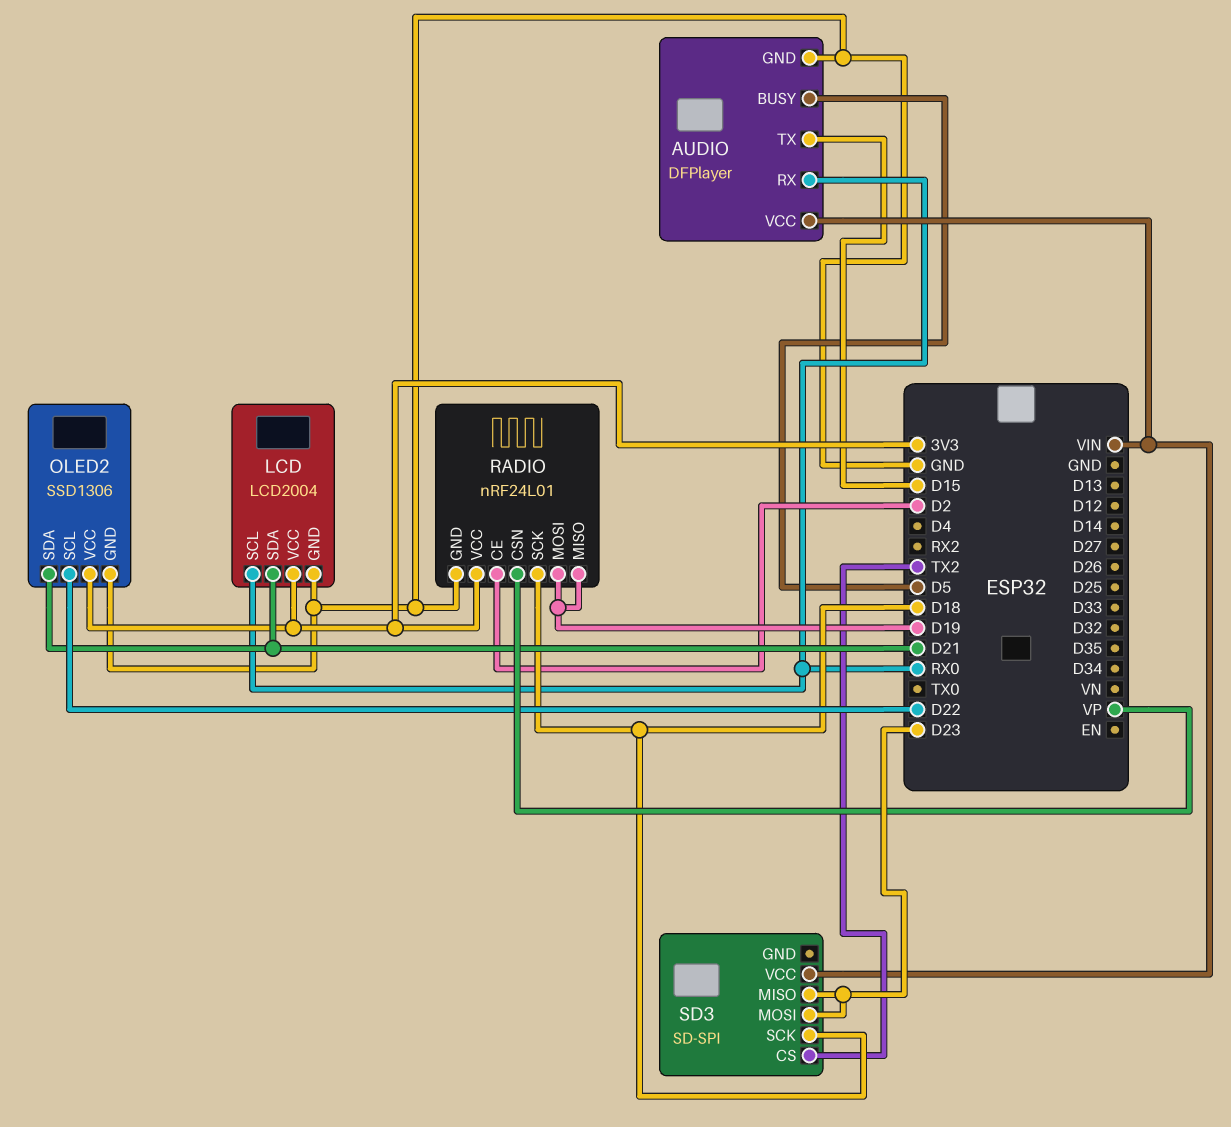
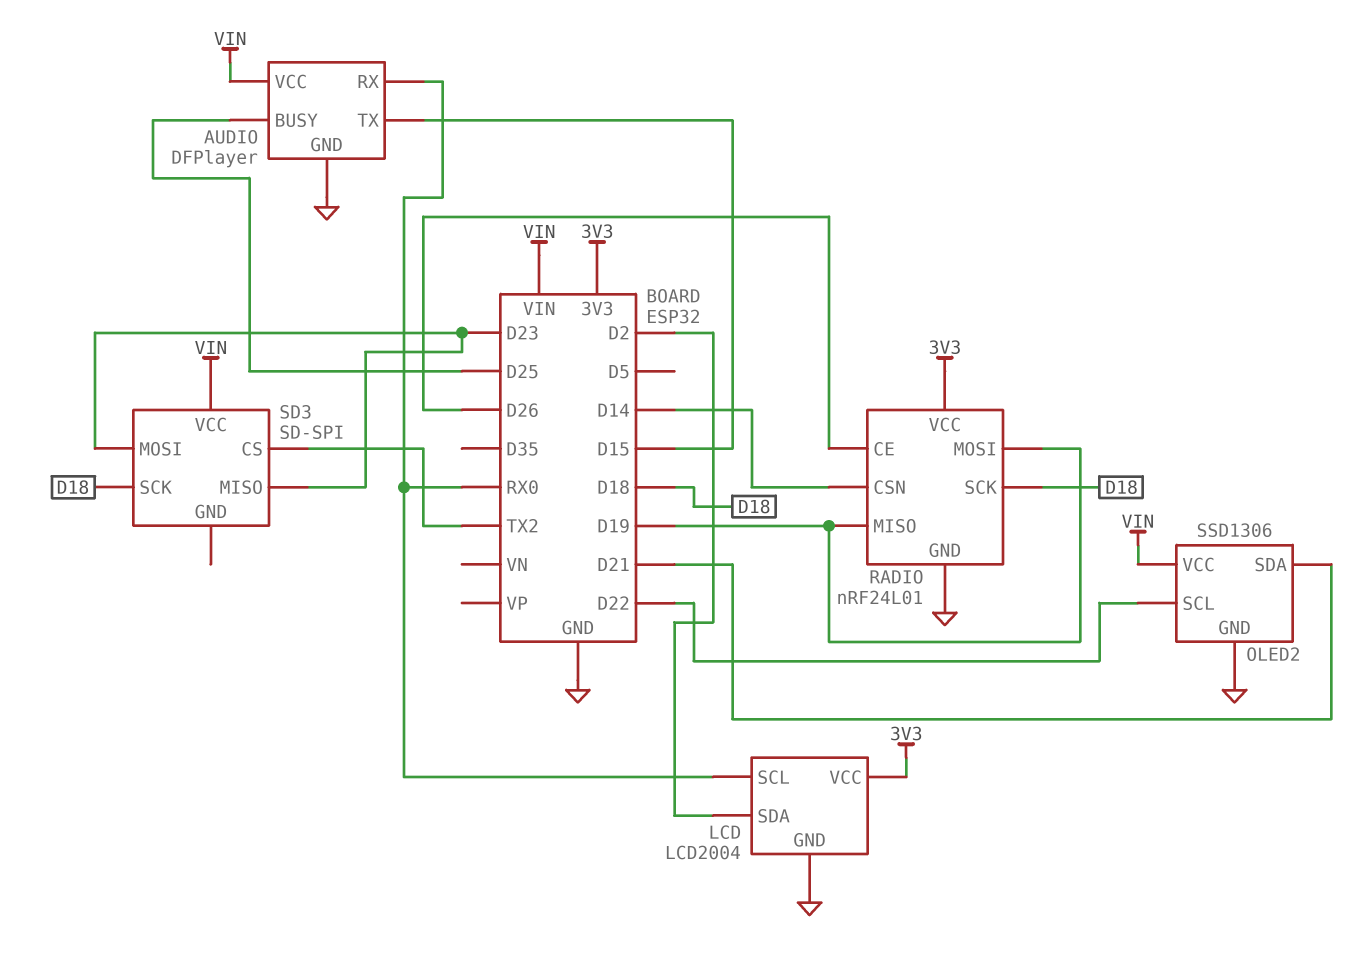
AUDIO pin BUSY: D5 -> D25
LCD pin SDA: D21 -> D2
OLED2 pin VCC: 3V3 -> VIN
RADIO pin CE: D2 -> D26
RADIO pin CSN: VP -> D14

